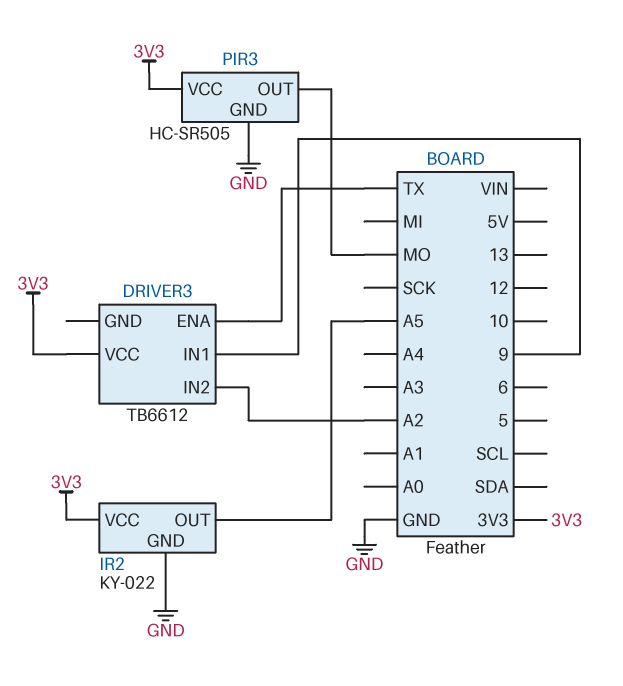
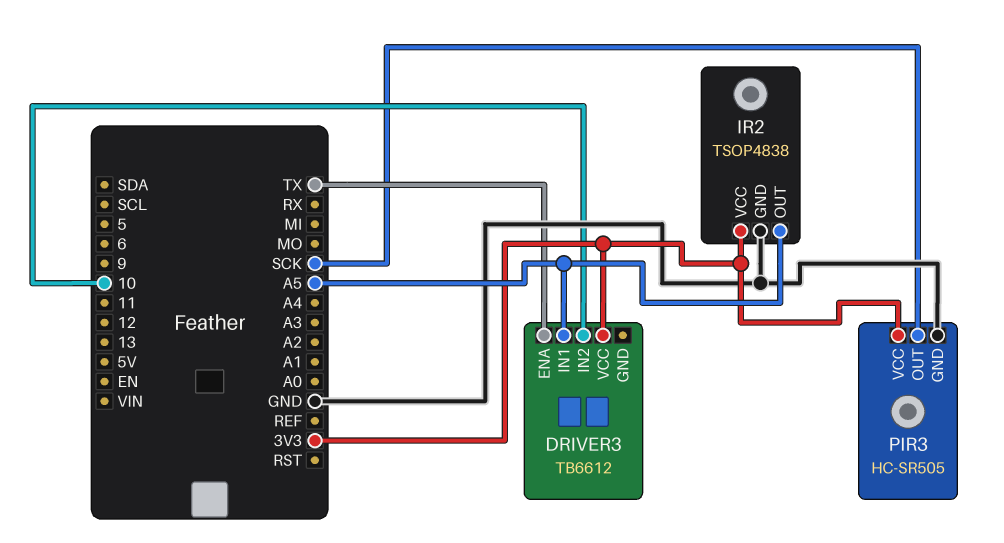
DRIVER3 pin IN1: 9 -> A5
DRIVER3 pin IN2: A2 -> 10
IR2: KY-022 -> TSOP4838
PIR3 pin OUT: MO -> SCK

